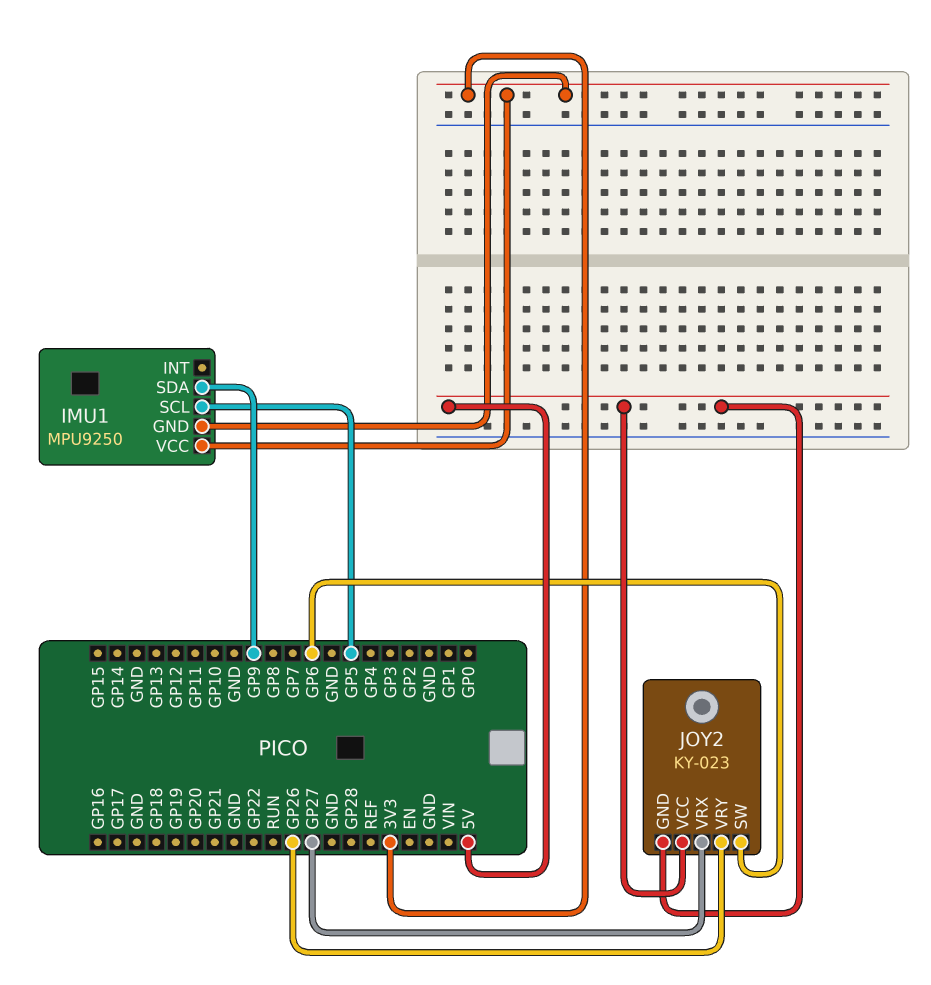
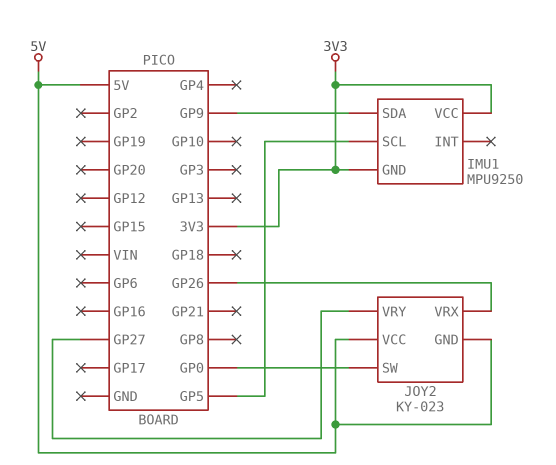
JOY2 pin SW: GP6 -> GP0
JOY2 pin VRX: GP27 -> GP26
JOY2 pin VRY: GP26 -> GP27

